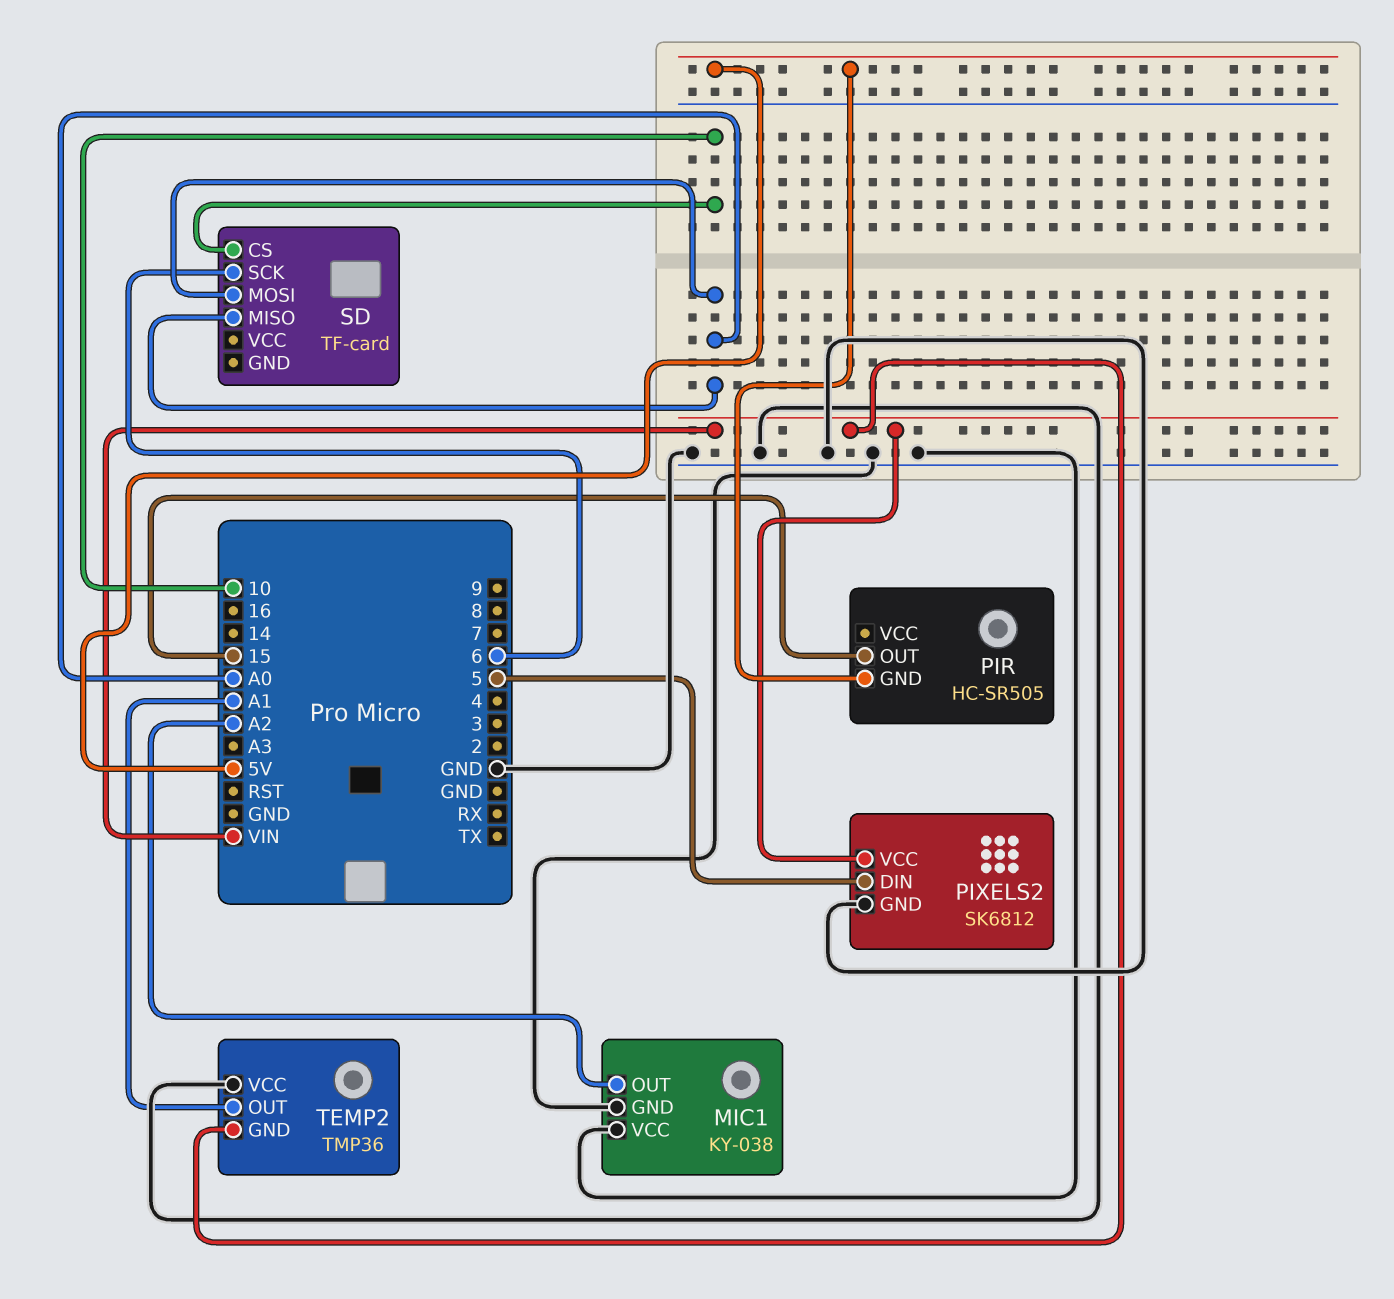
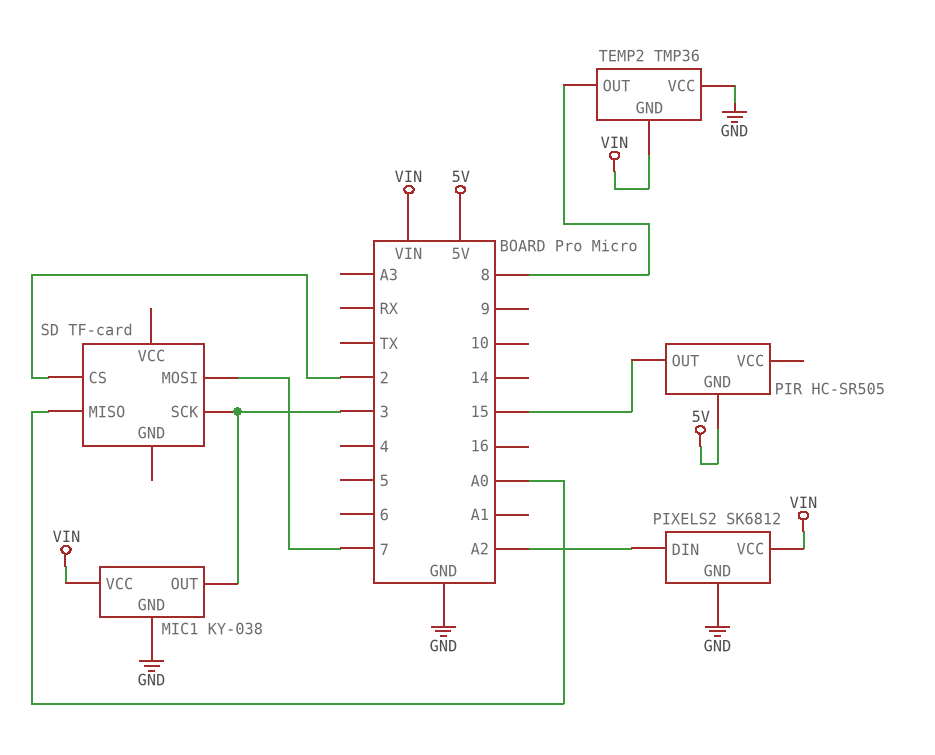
MIC1 pin OUT: A2 -> 3
MIC1 pin VCC: GND -> VIN
PIXELS2 pin DIN: 5 -> A2
SD pin CS: 10 -> 2
SD pin MOSI: A0 -> 7
SD pin SCK: 6 -> 3
TEMP2 pin OUT: A1 -> 8

